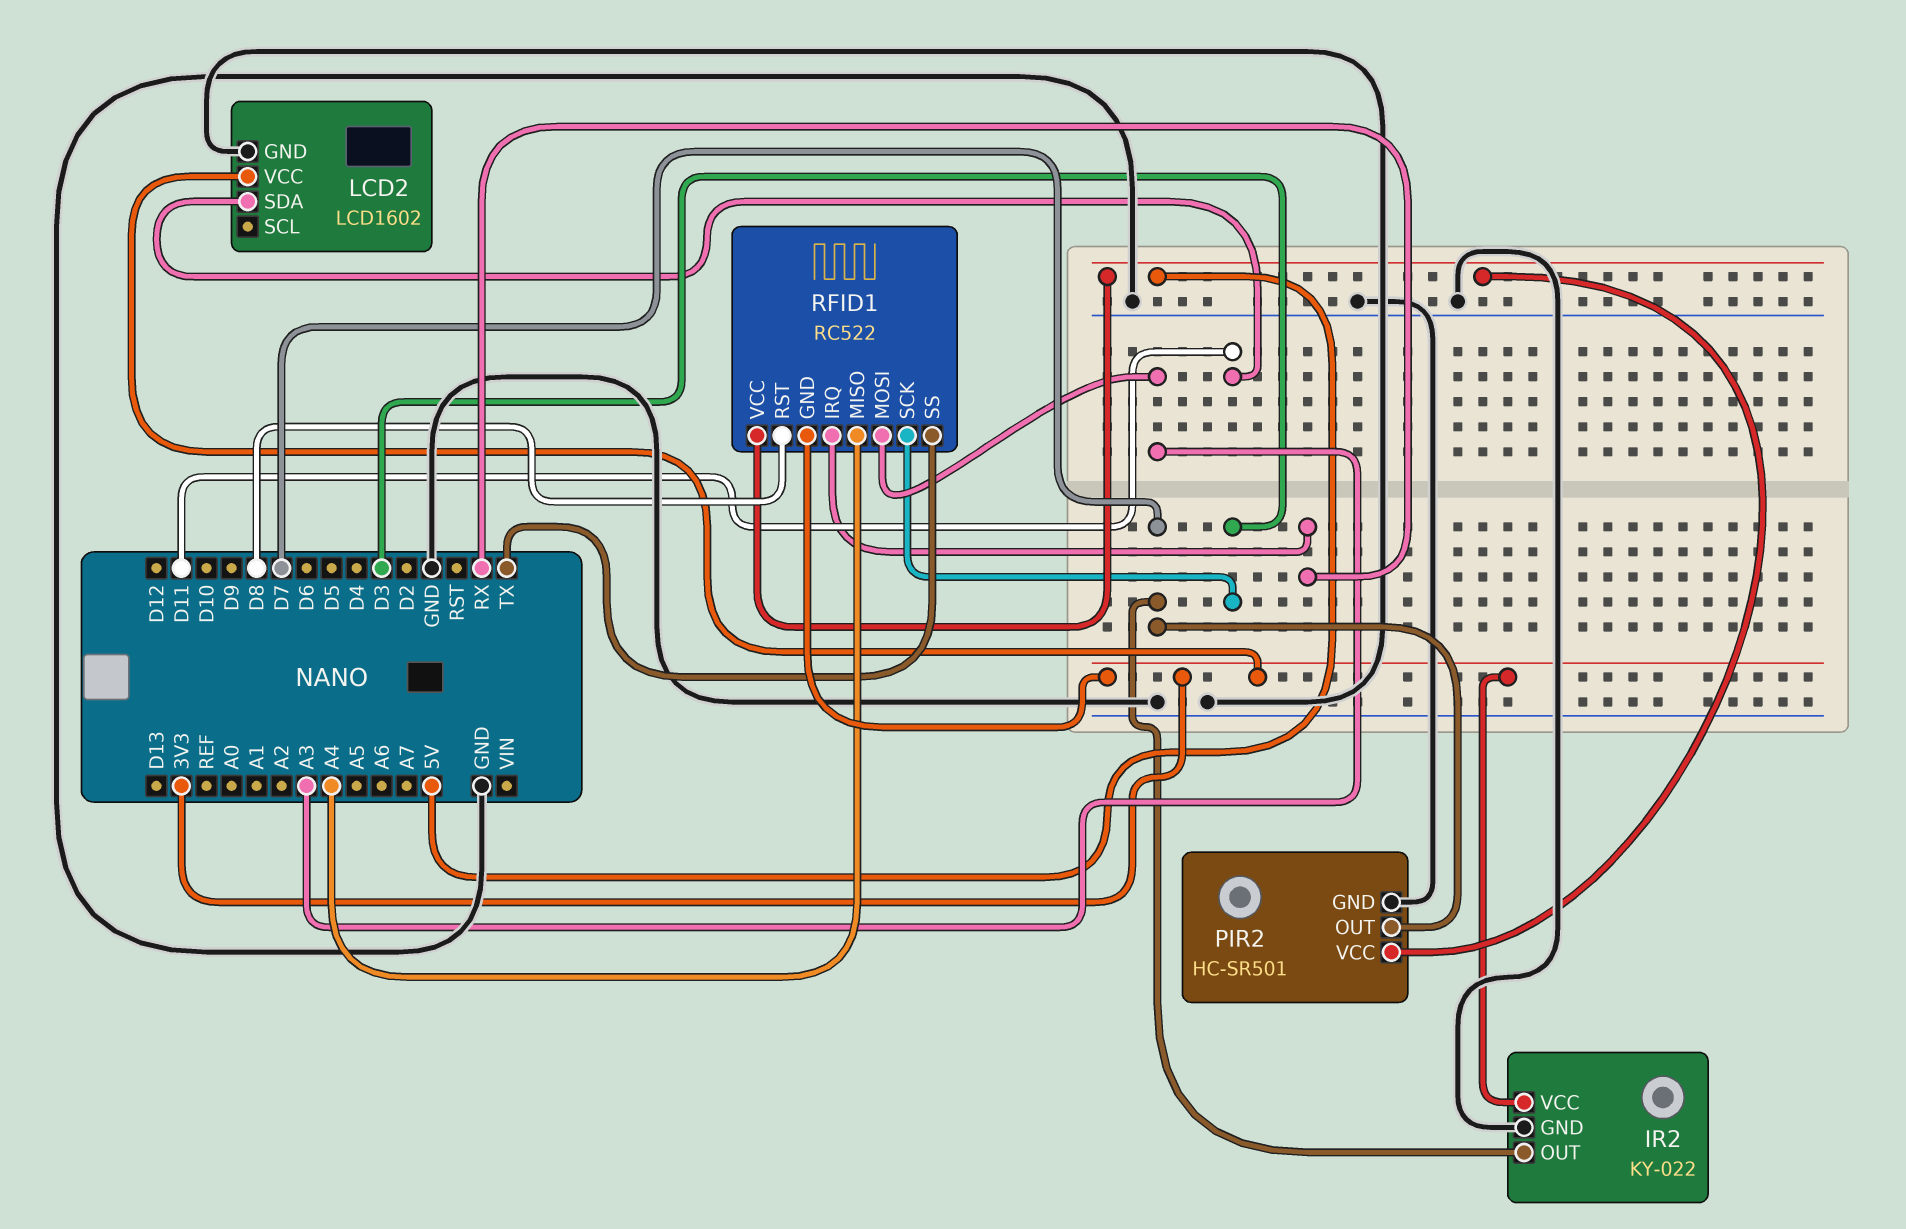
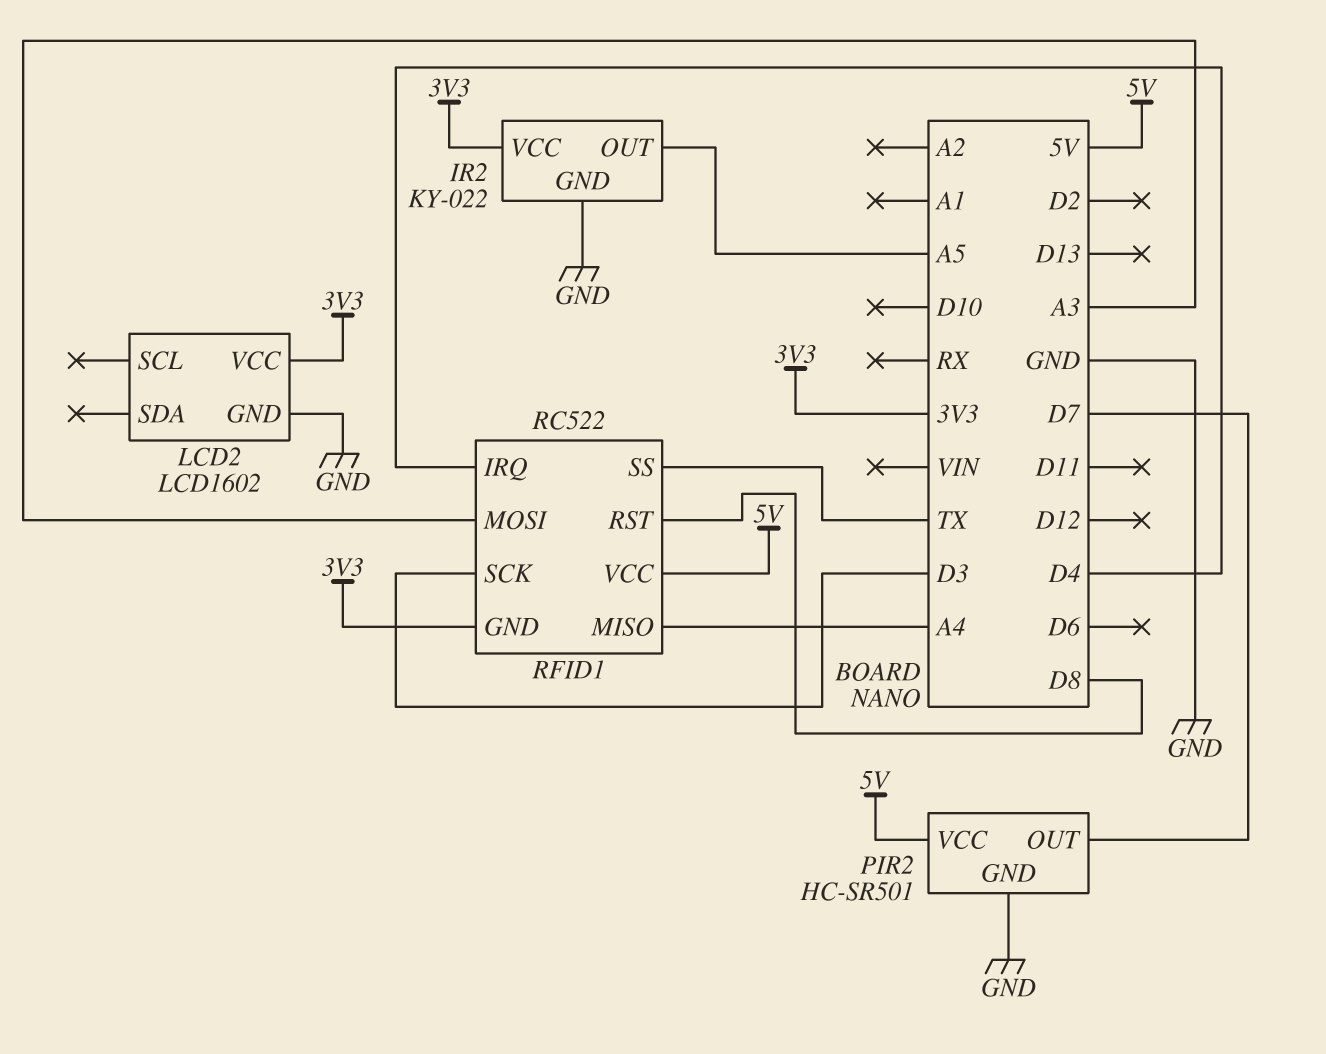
IR2 pin OUT: D7 -> A5
LCD2 pin SDA: D11 -> none
RFID1 pin IRQ: RX -> D4

